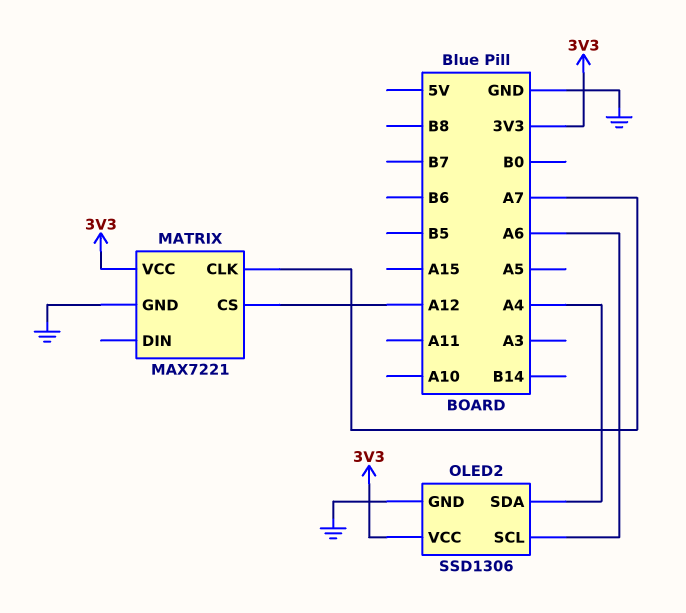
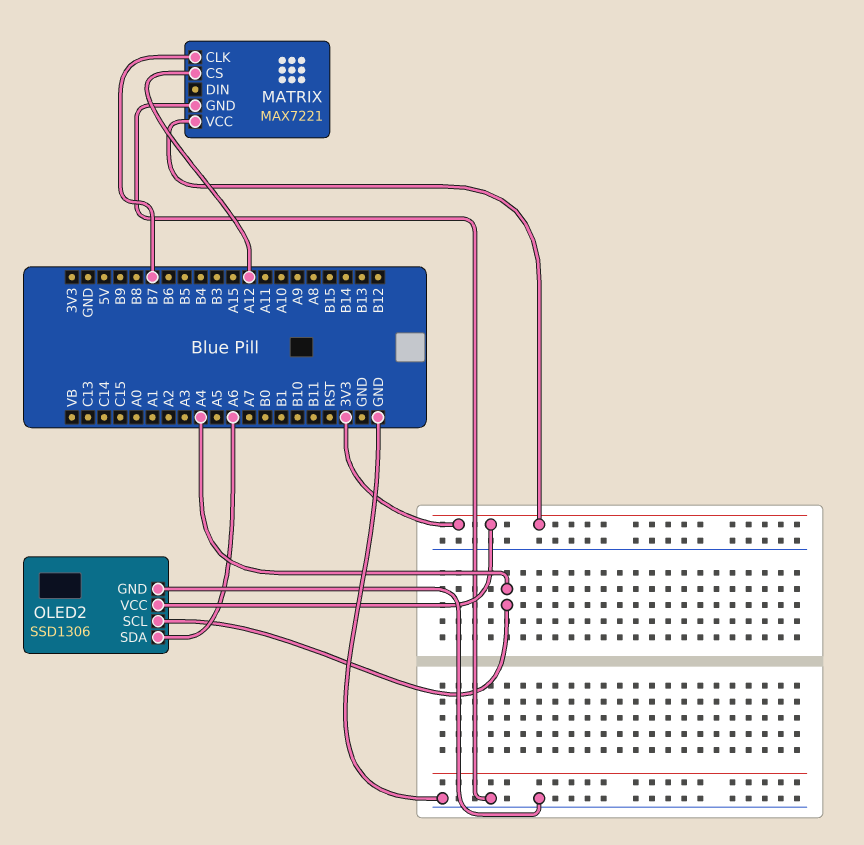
MATRIX pin CLK: A7 -> B7
OLED2 pin SCL: A6 -> A4
OLED2 pin SDA: A4 -> A6

